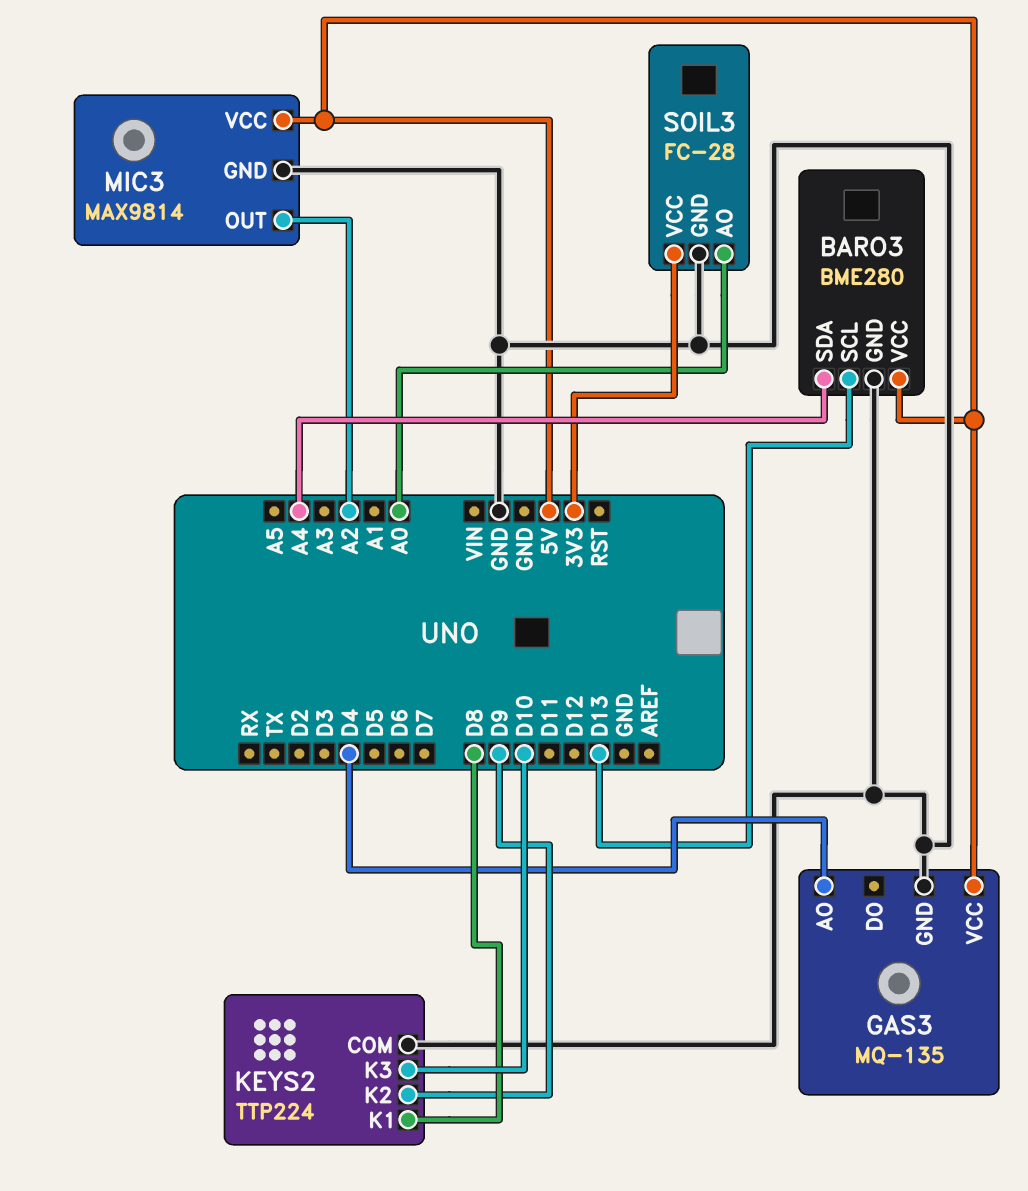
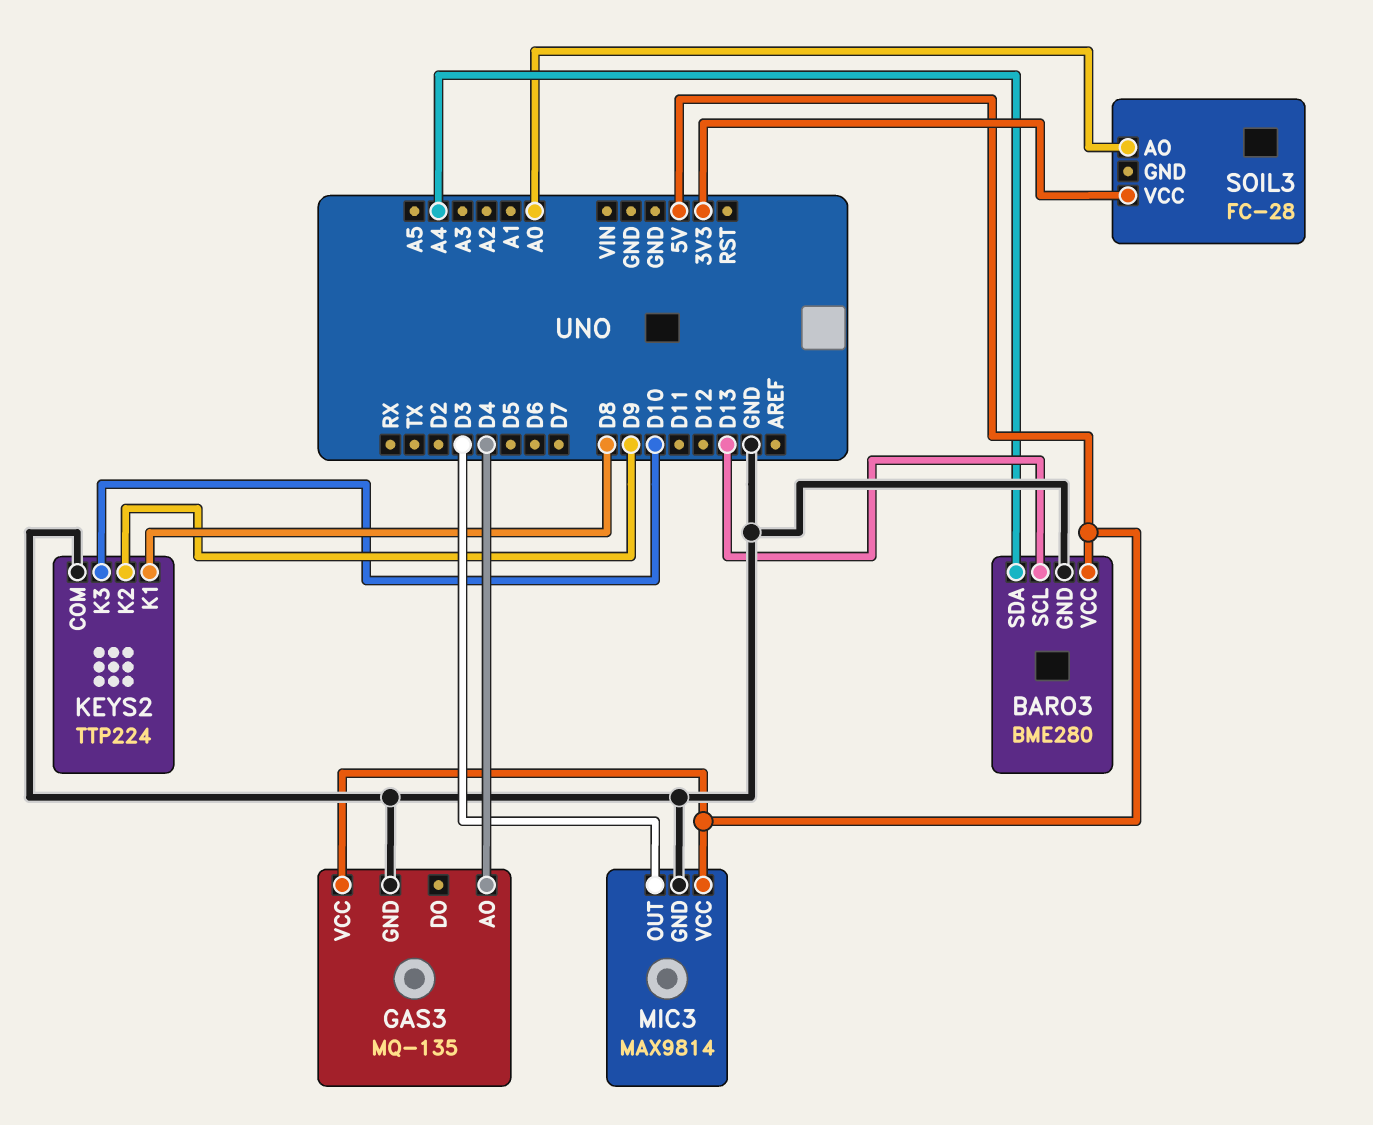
MIC3 pin OUT: A2 -> D3
SOIL3 pin GND: GND -> none

